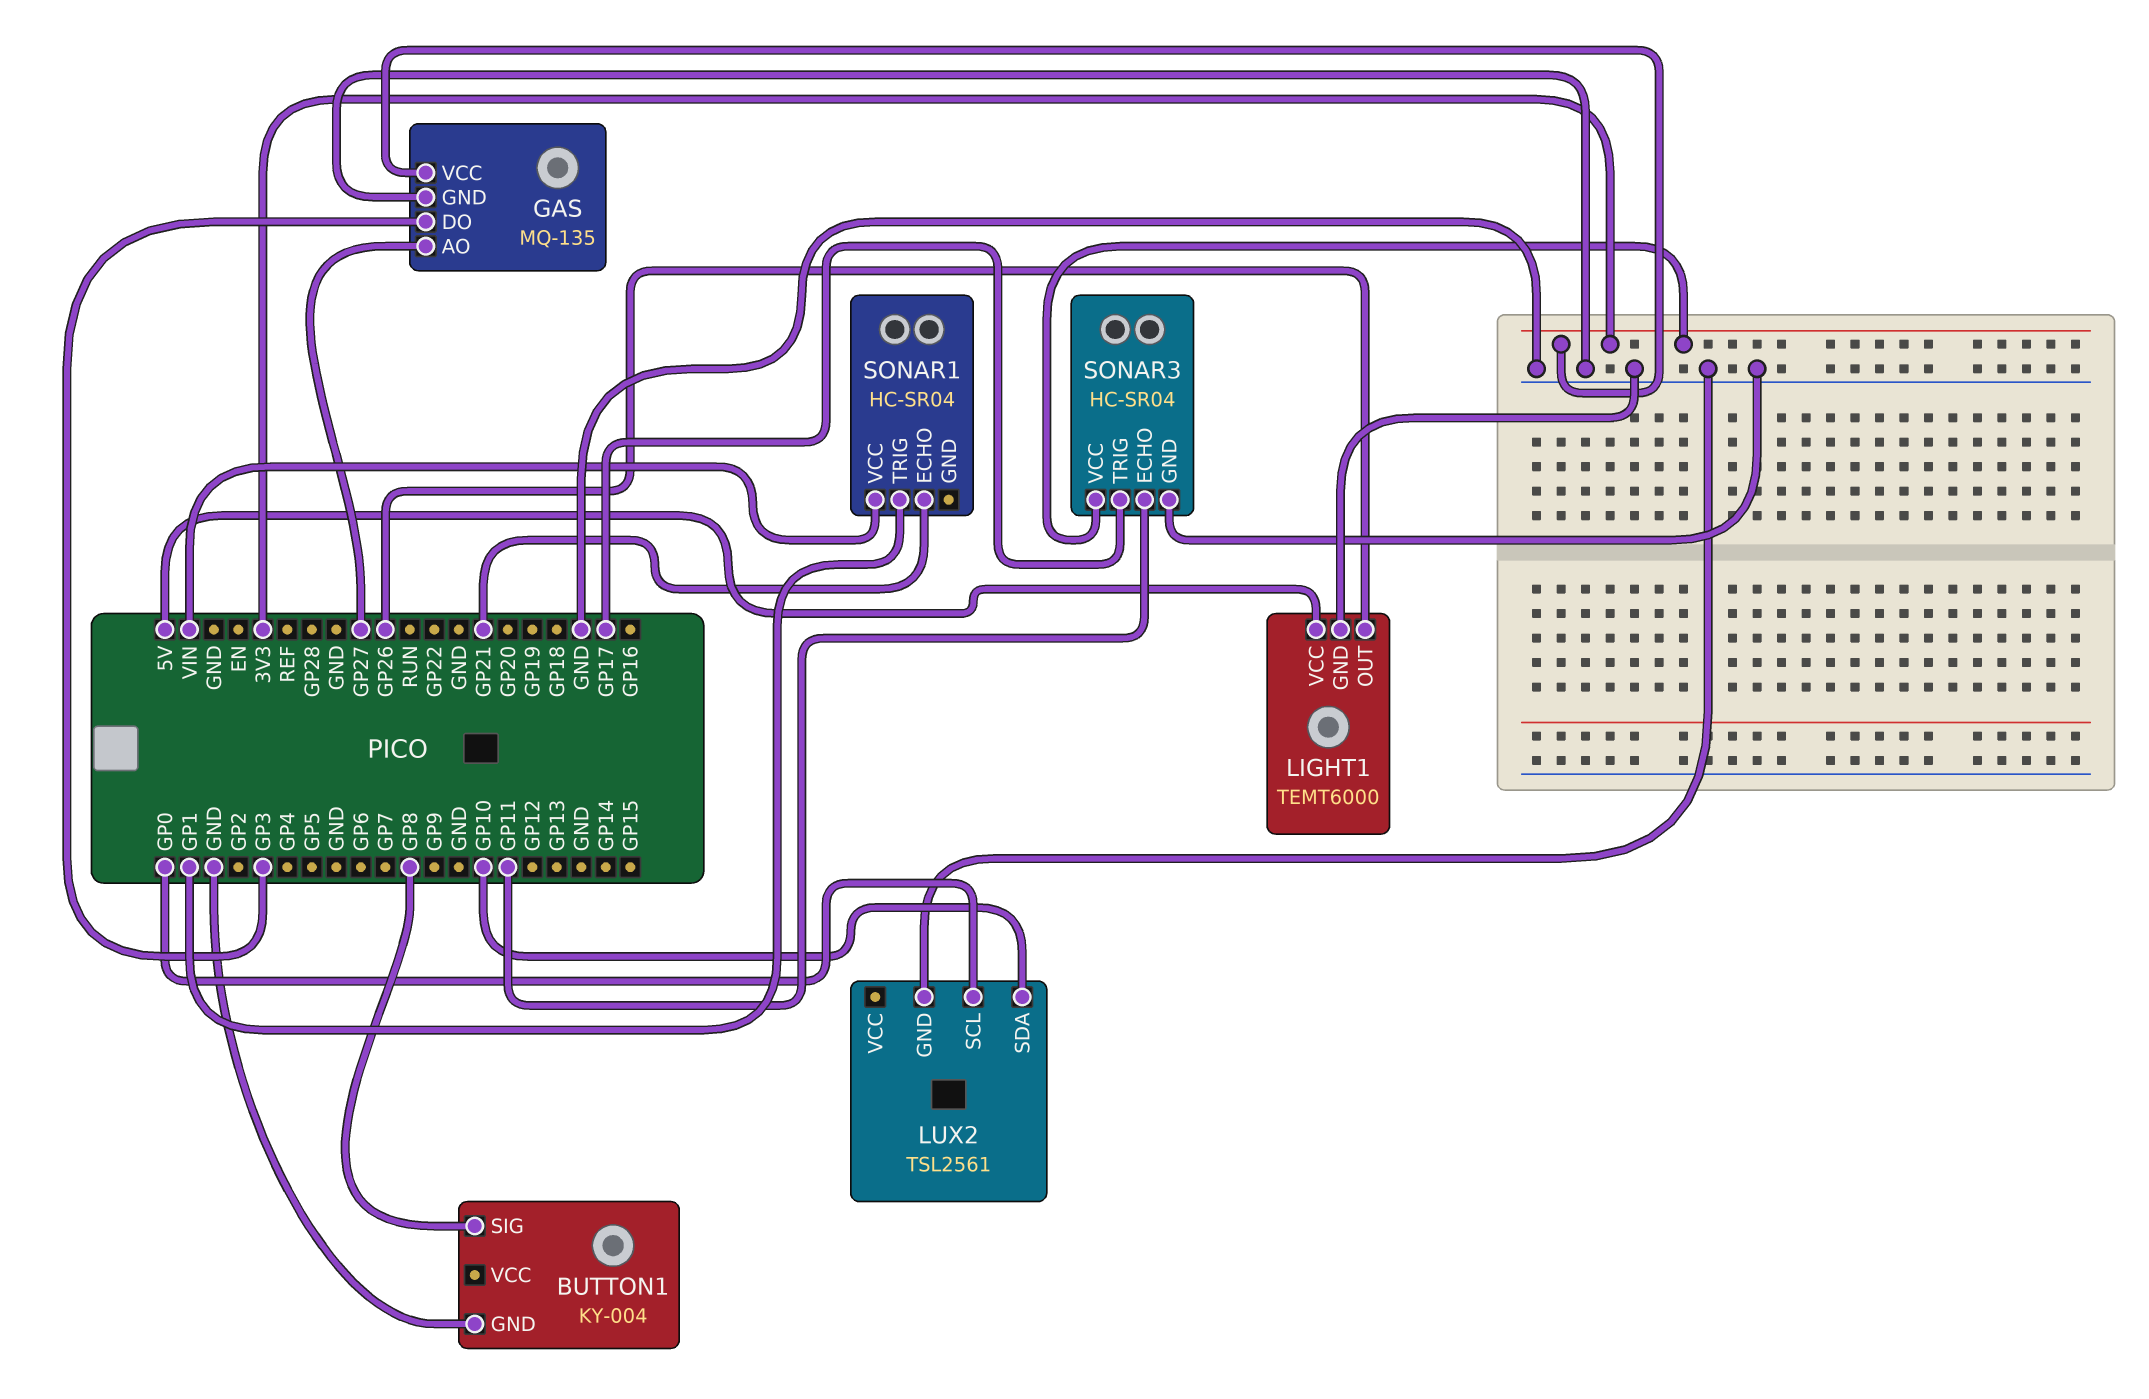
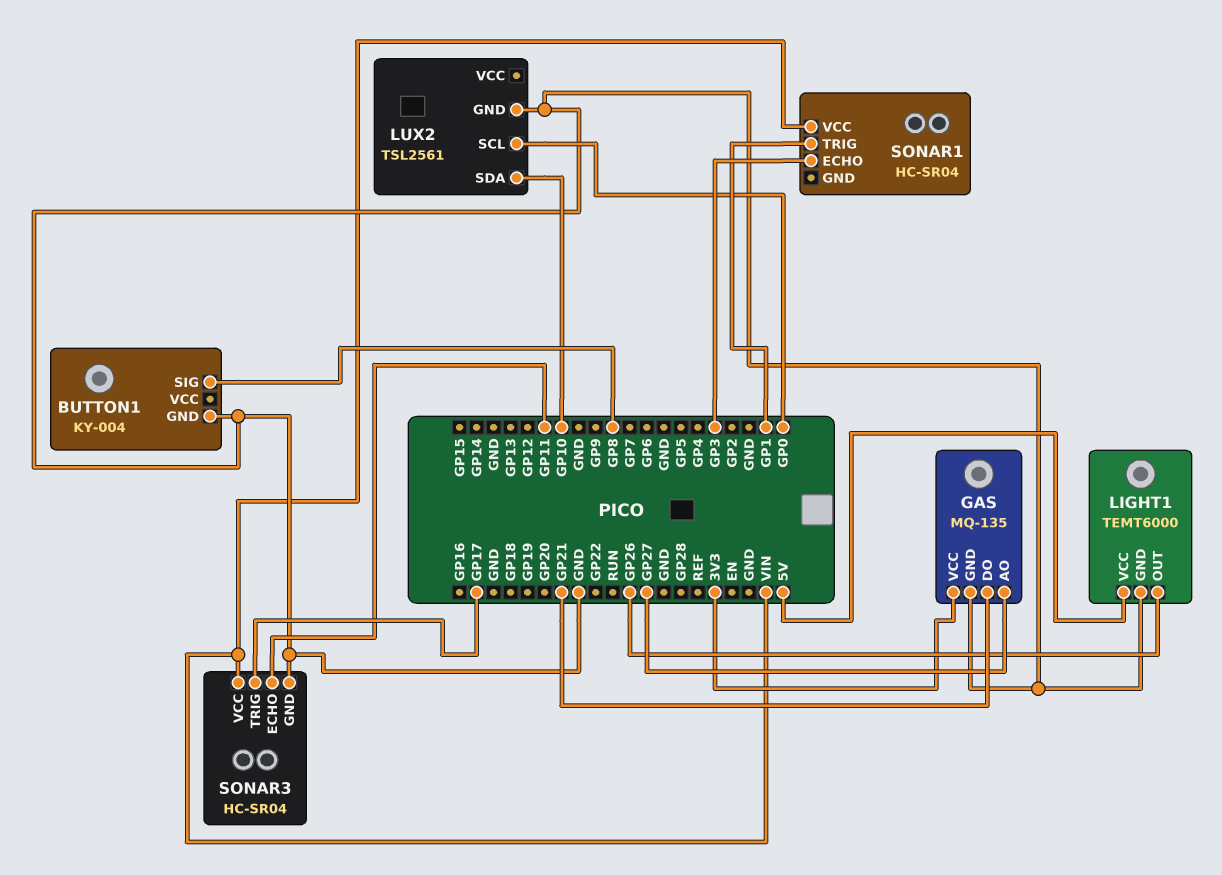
GAS pin DO: GP3 -> GP21
SONAR1 pin ECHO: GP21 -> GP3
SONAR3 pin VCC: 3V3 -> VIN

